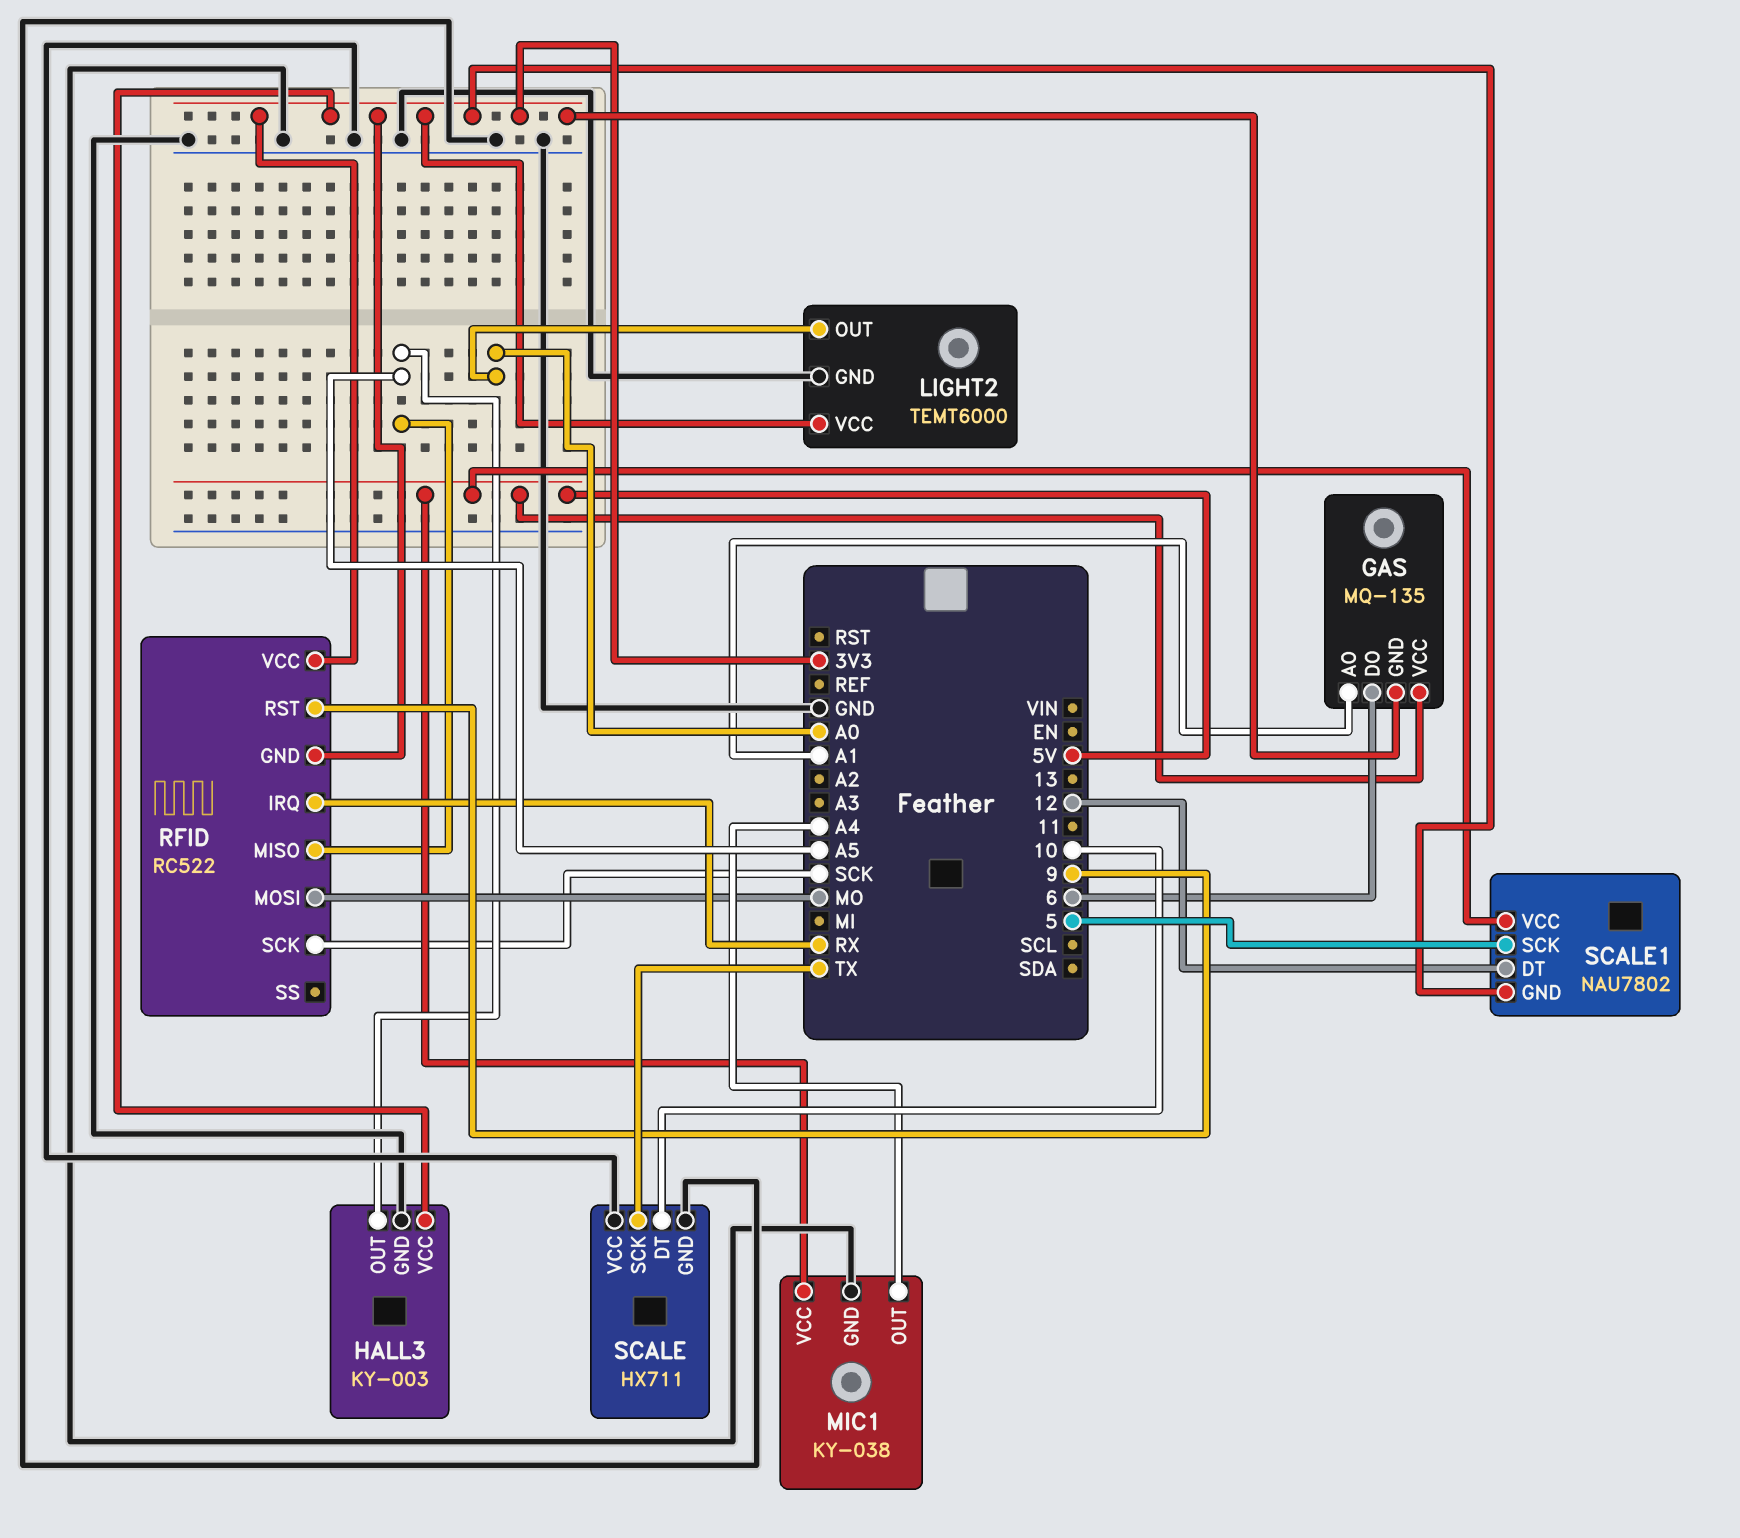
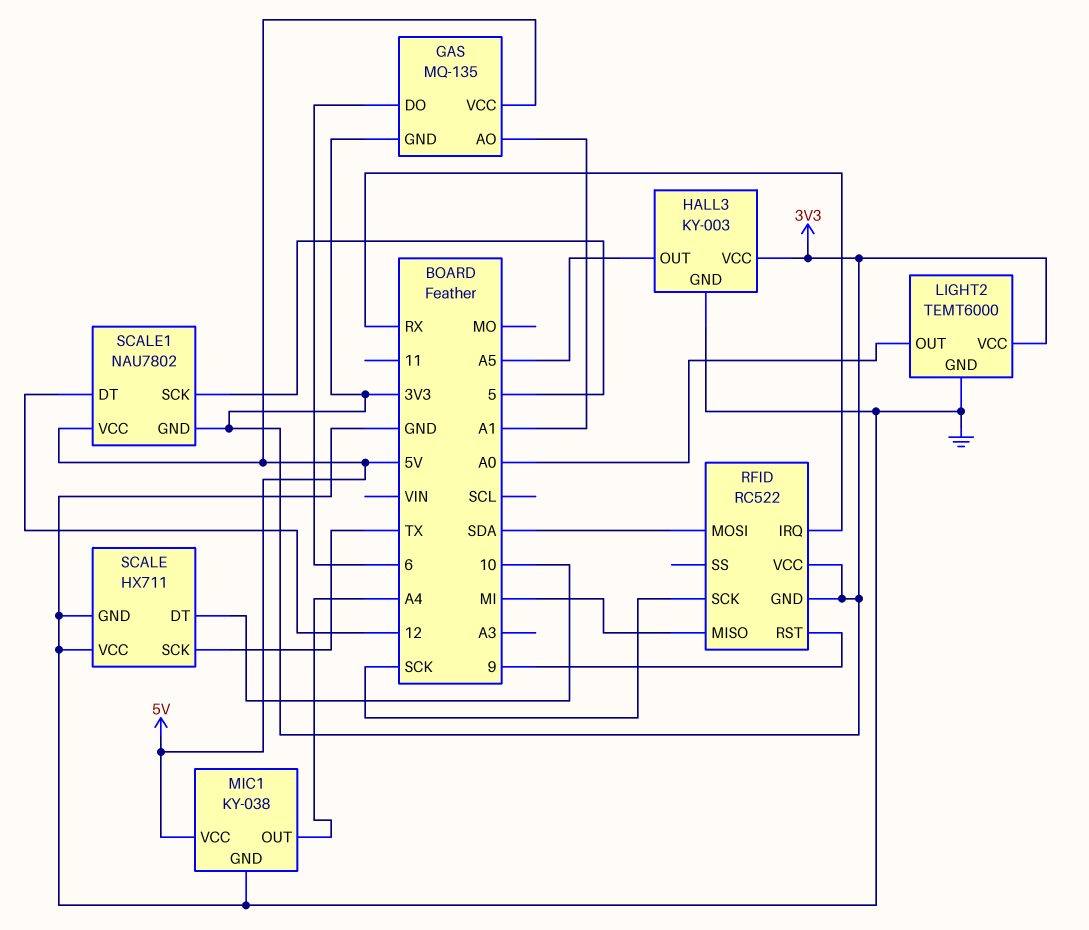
RFID pin MISO: A5 -> MI
RFID pin MOSI: MO -> SDA

